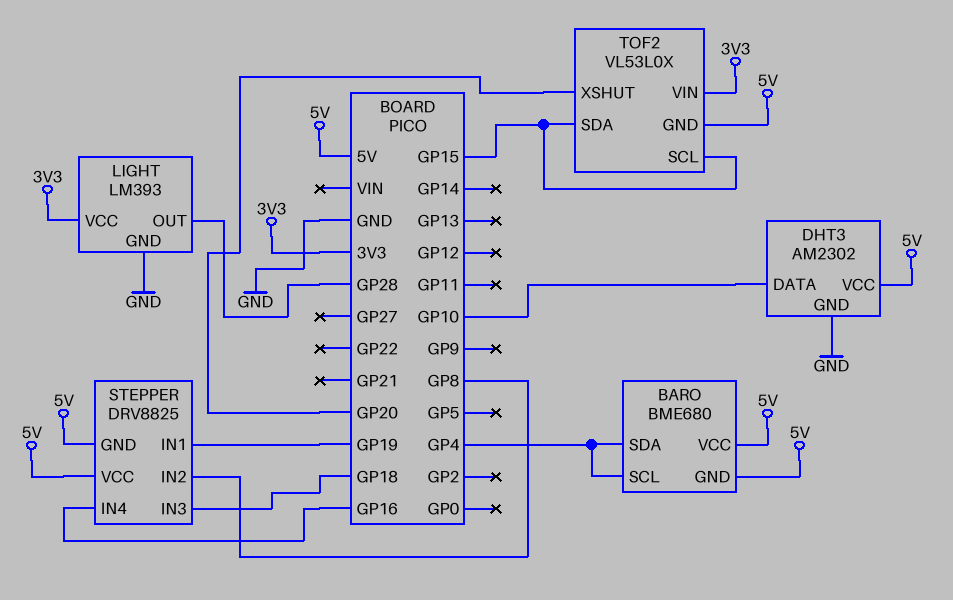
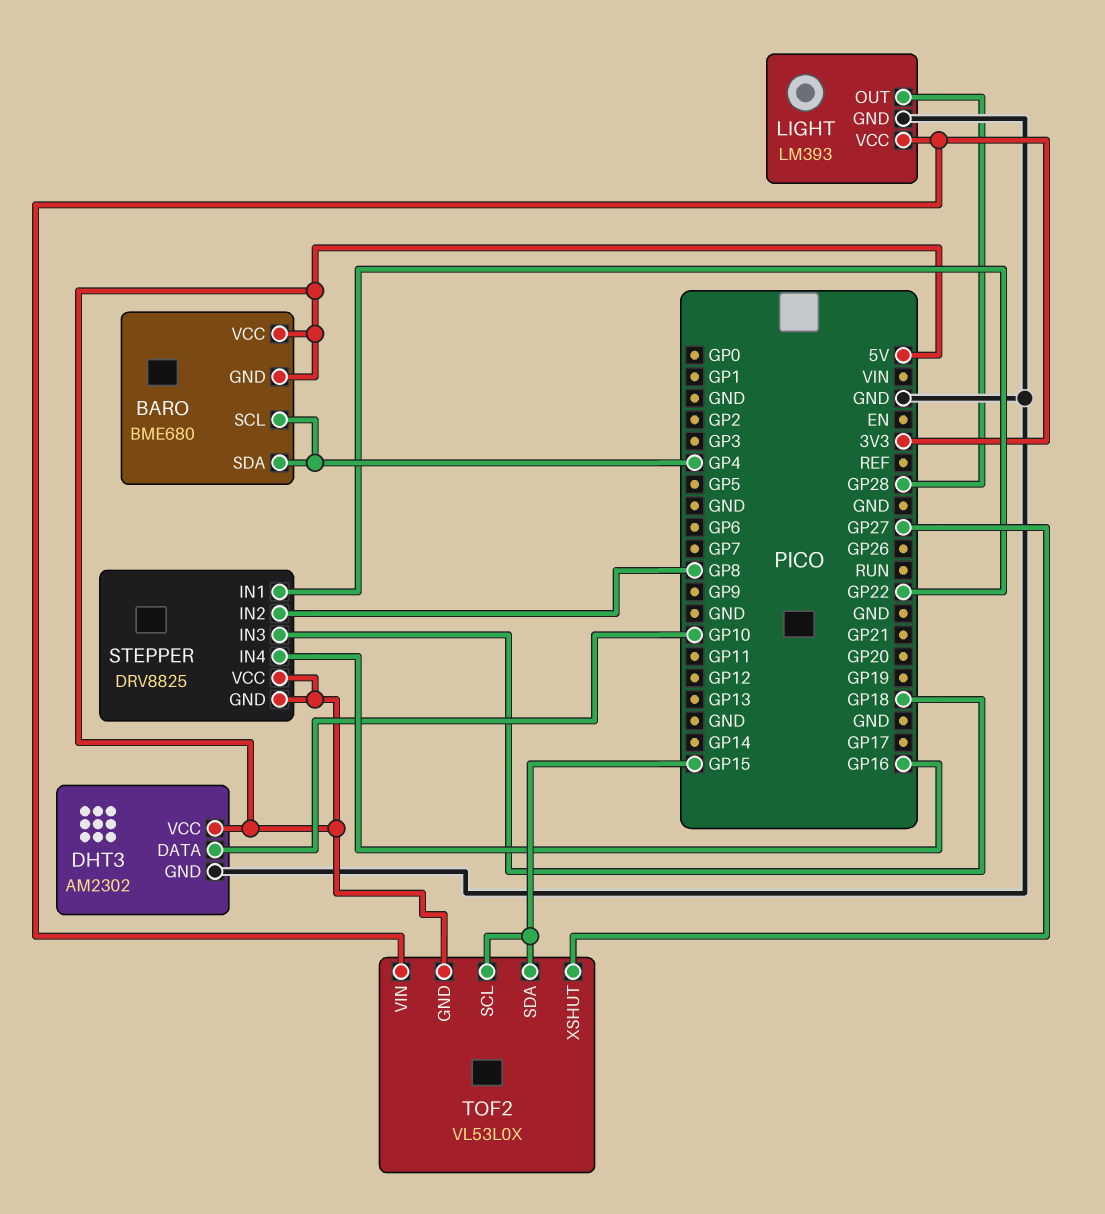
STEPPER pin IN1: GP19 -> GP22
TOF2 pin XSHUT: GP20 -> GP27

